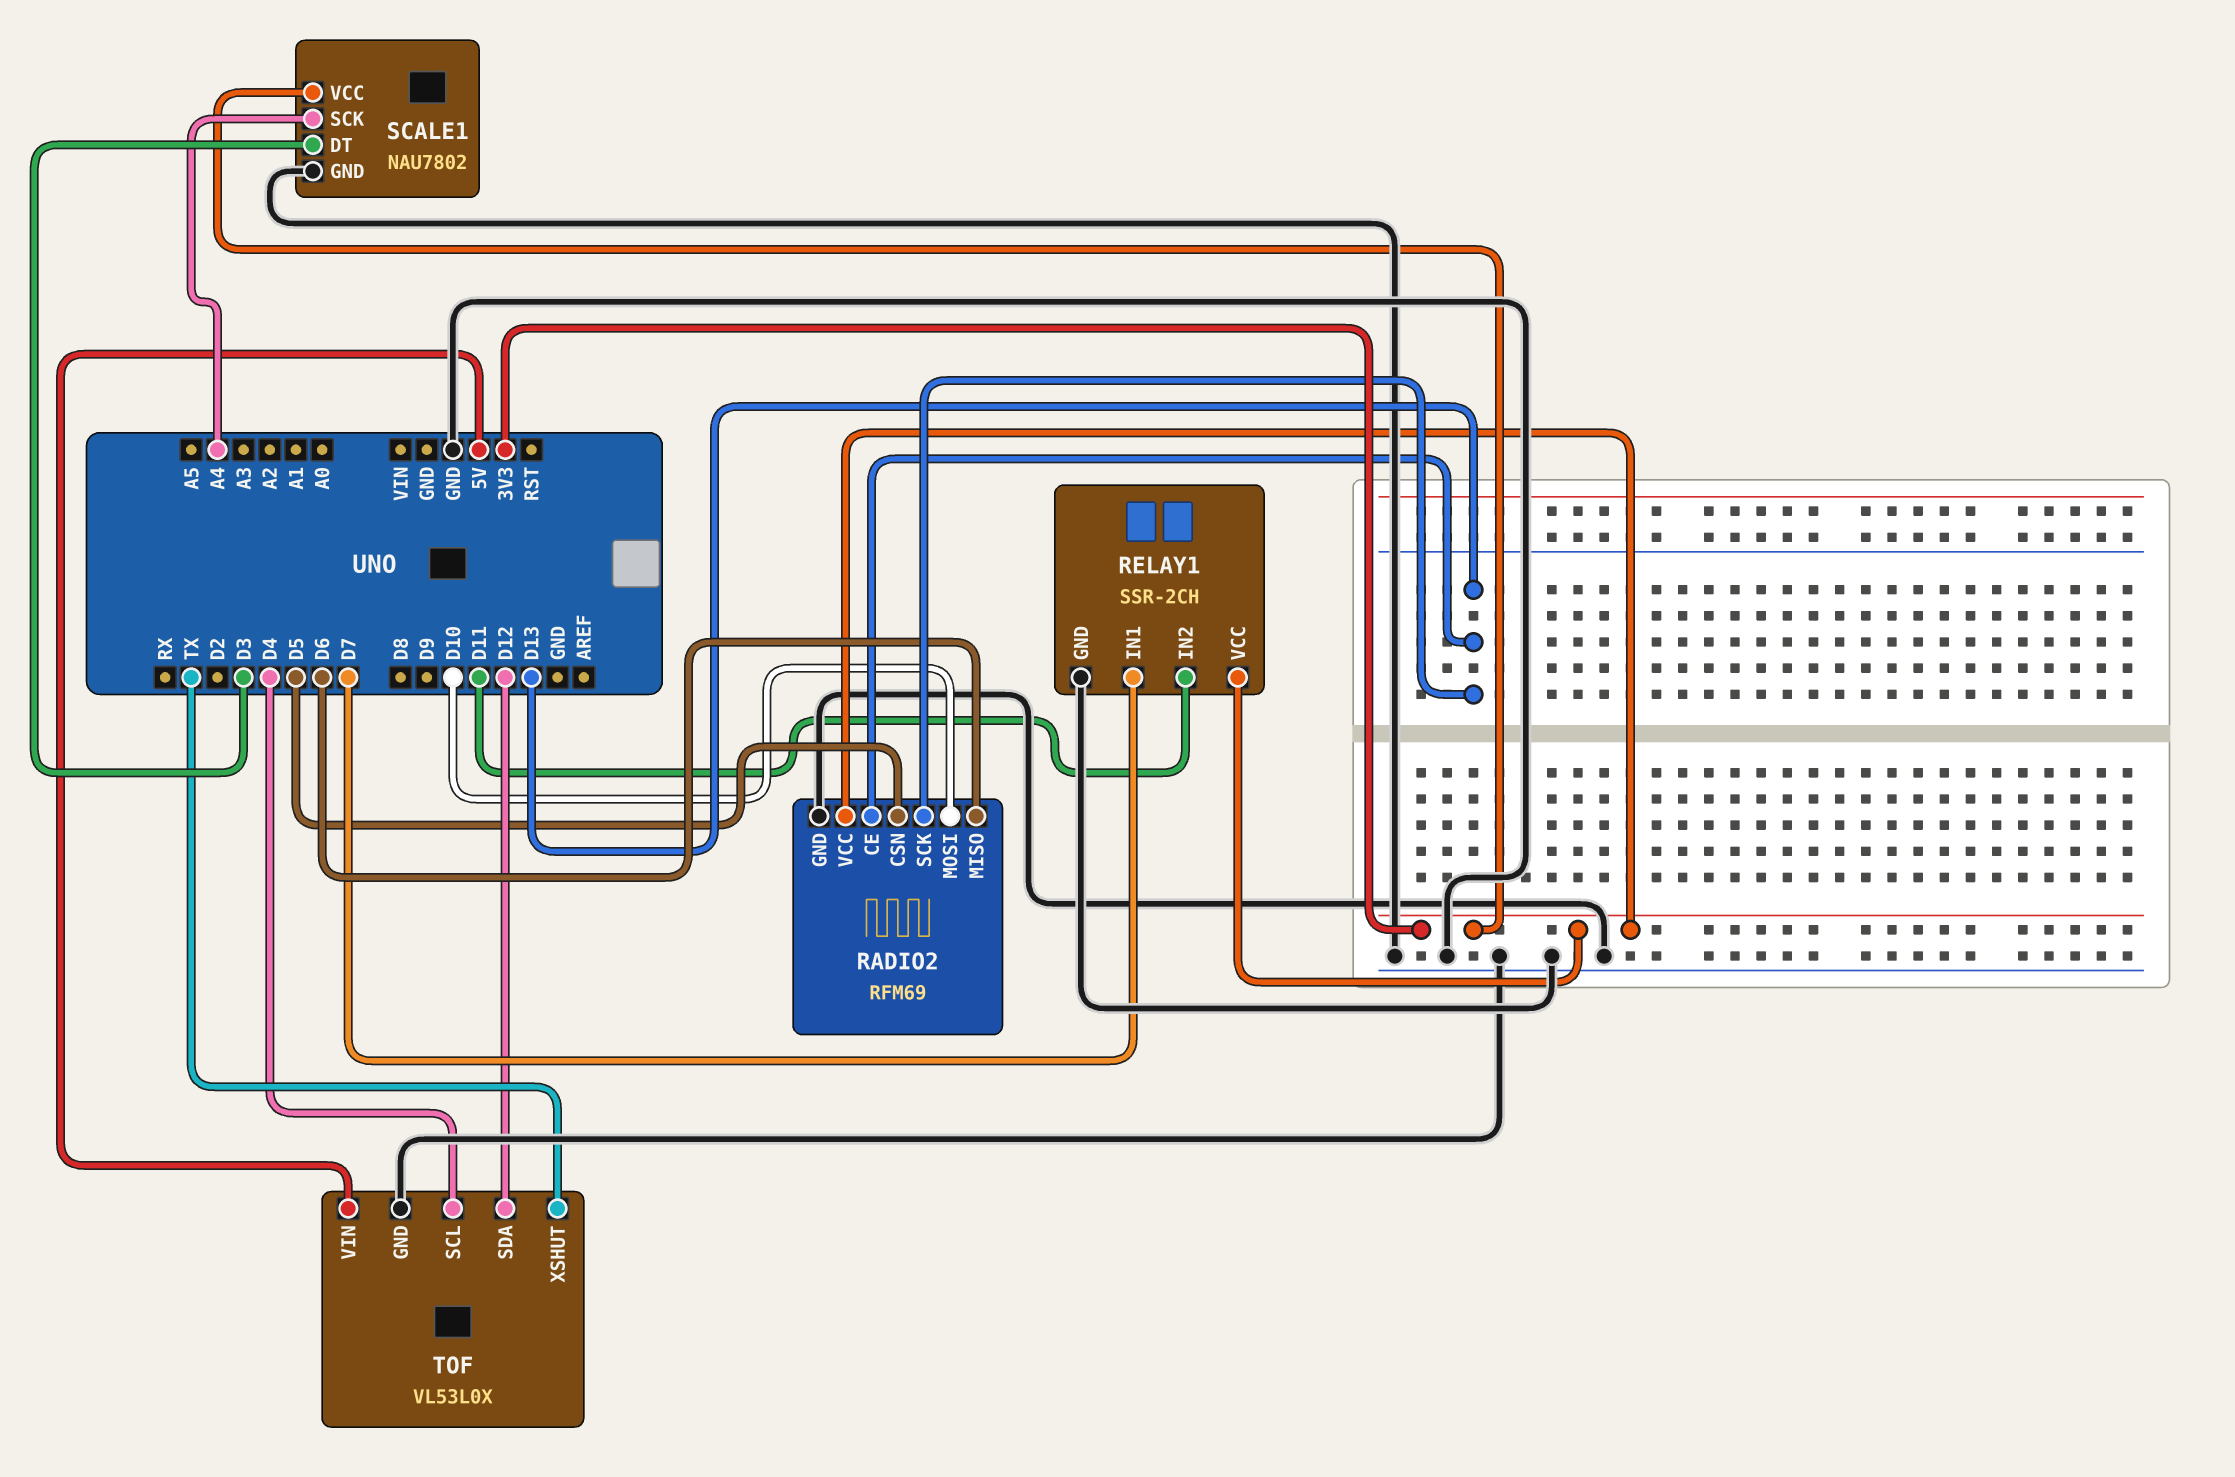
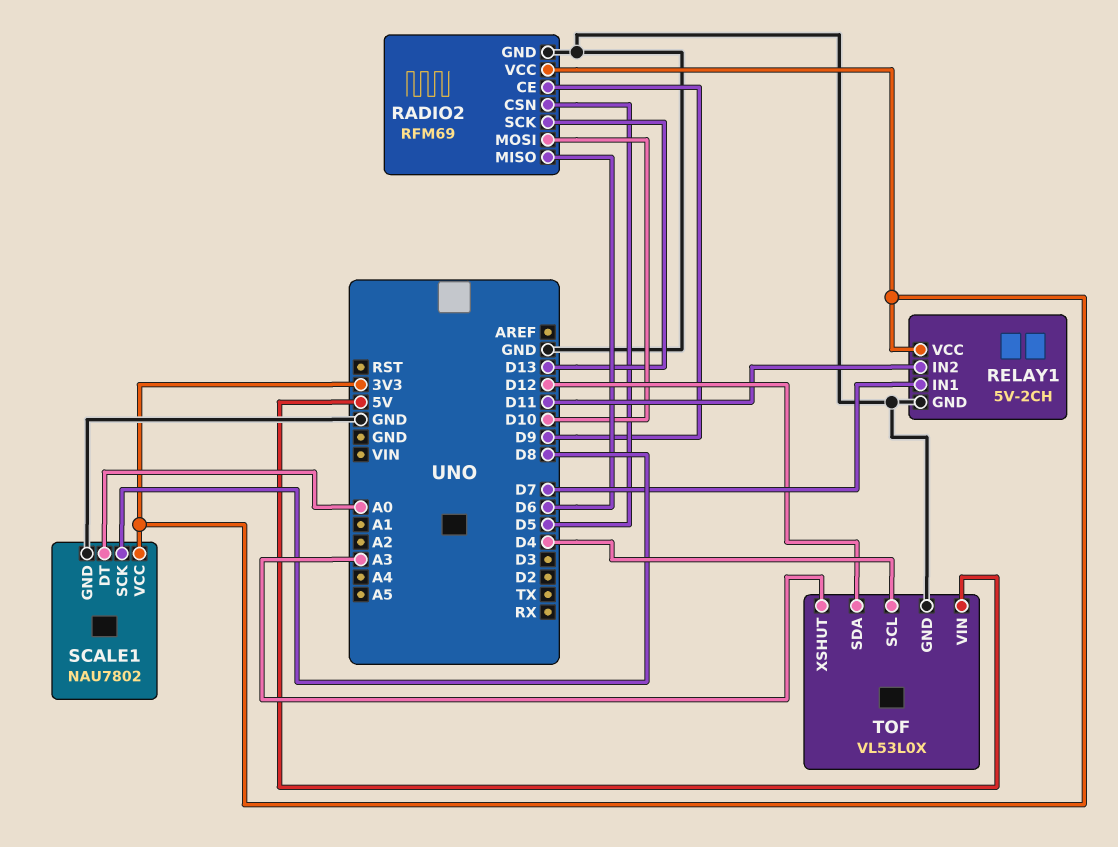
RADIO2 pin CE: D13 -> D9
RELAY1: SSR-2CH -> 5V-2CH
SCALE1 pin DT: D3 -> A0
SCALE1 pin SCK: A4 -> D8
TOF pin XSHUT: TX -> A3

